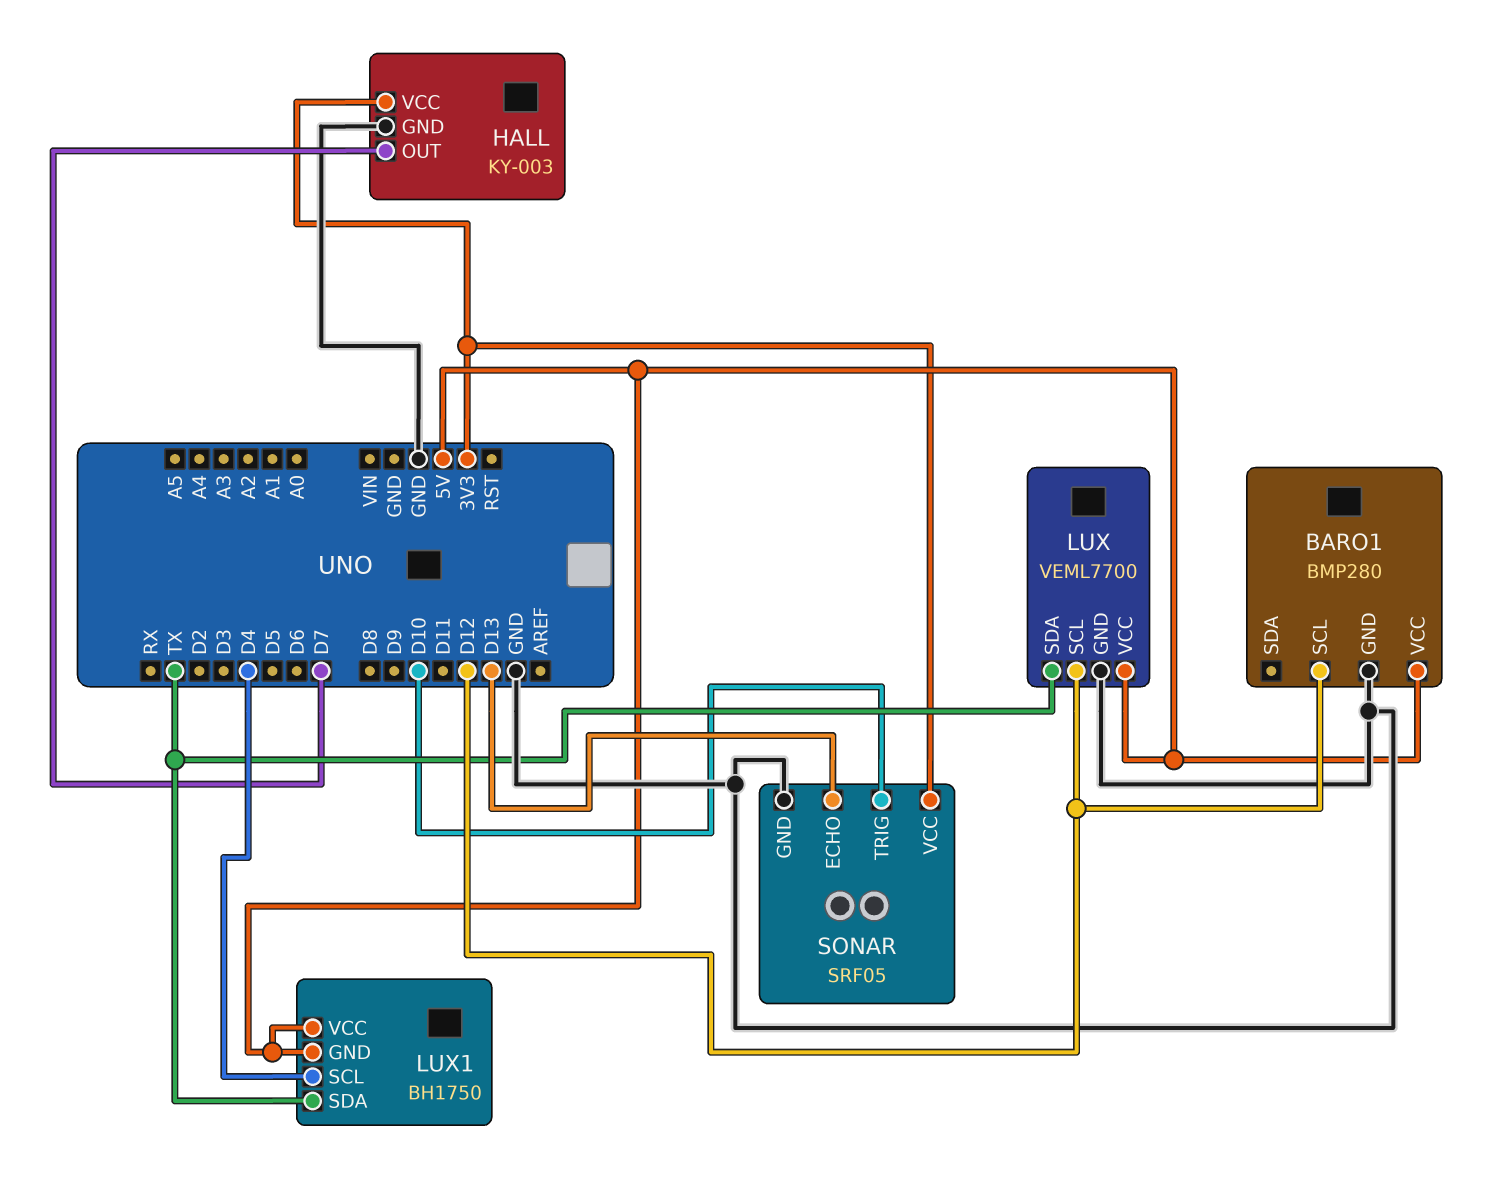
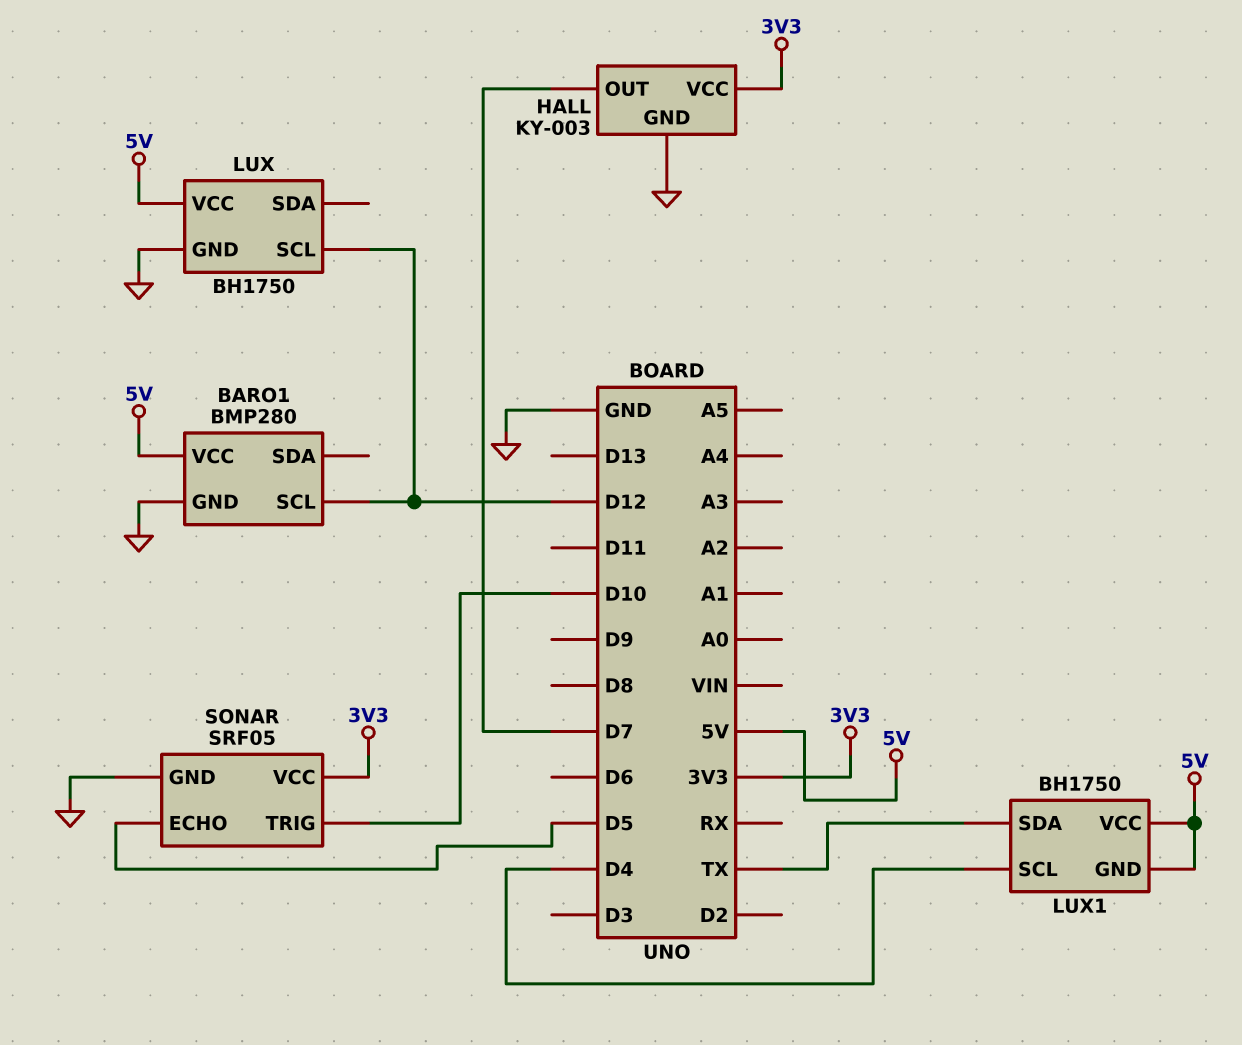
LUX: VEML7700 -> BH1750
LUX pin SDA: TX -> none
SONAR pin ECHO: D13 -> D5

